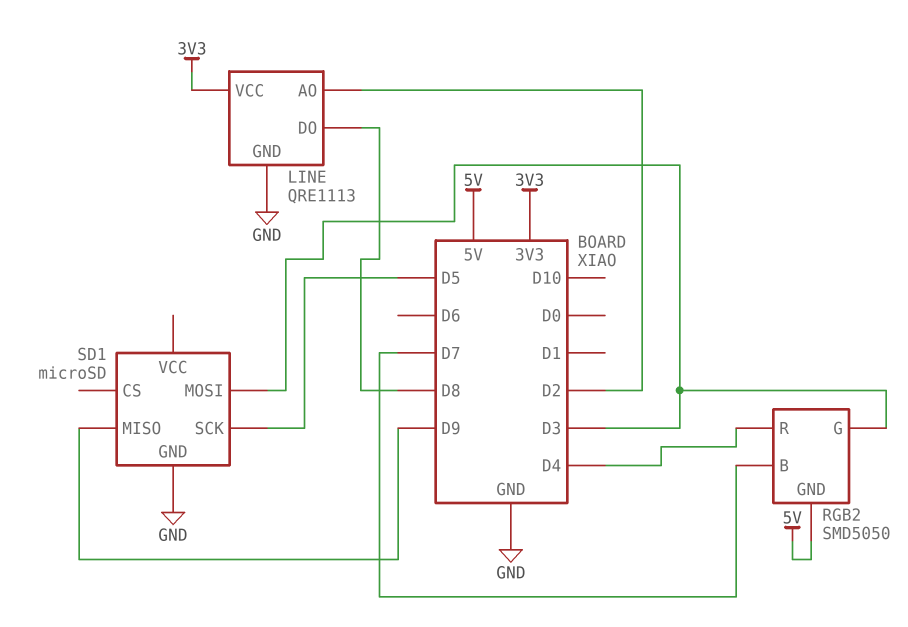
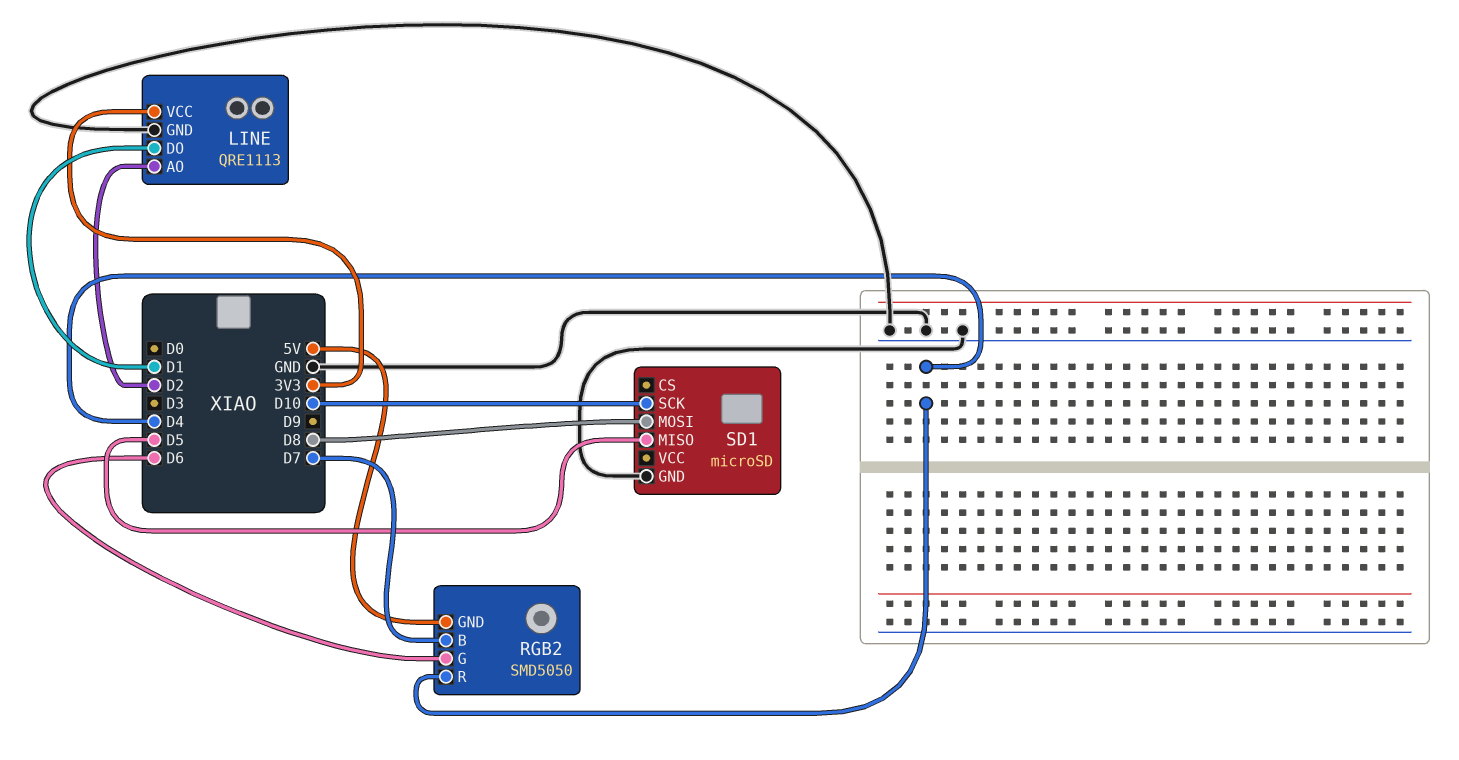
LINE pin DO: D8 -> D1
RGB2 pin G: D3 -> D6
SD1 pin MISO: D9 -> D5
SD1 pin MOSI: D3 -> D8
SD1 pin SCK: D5 -> D10

